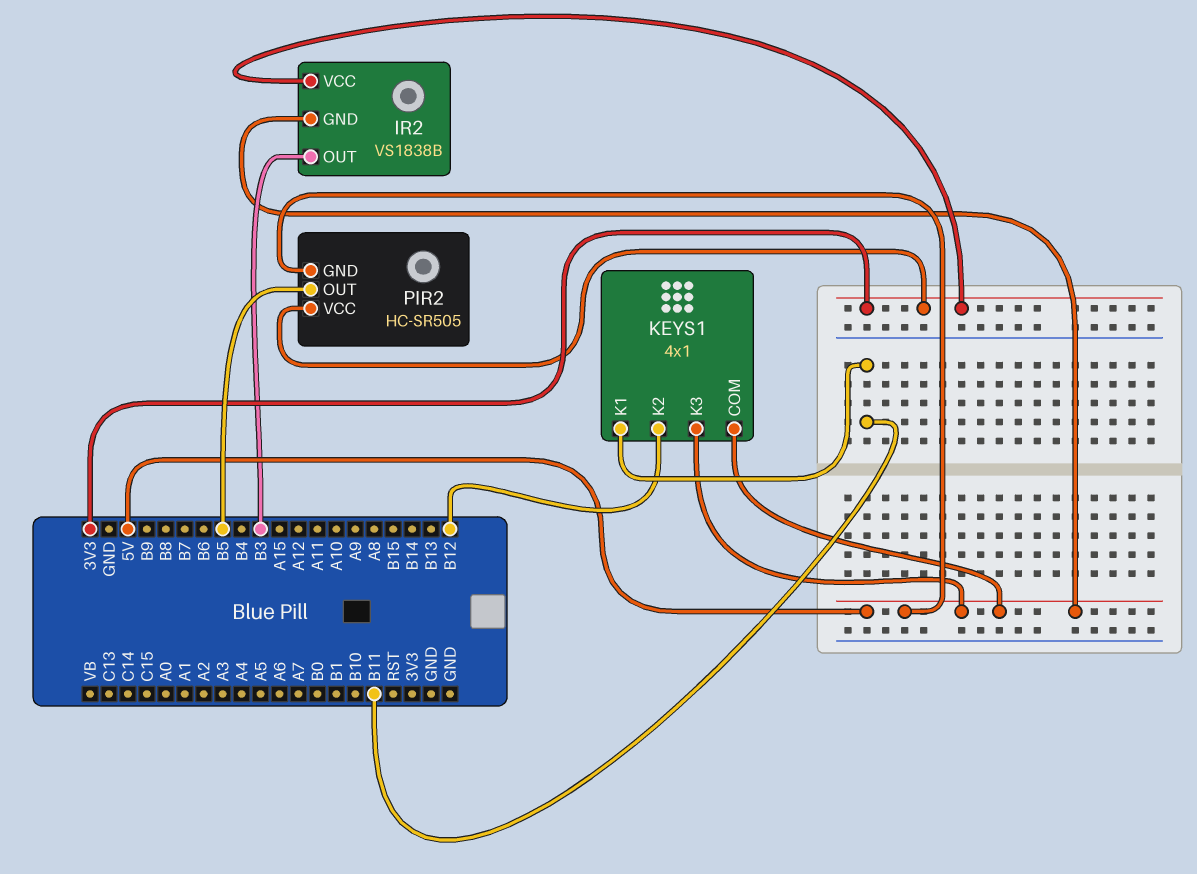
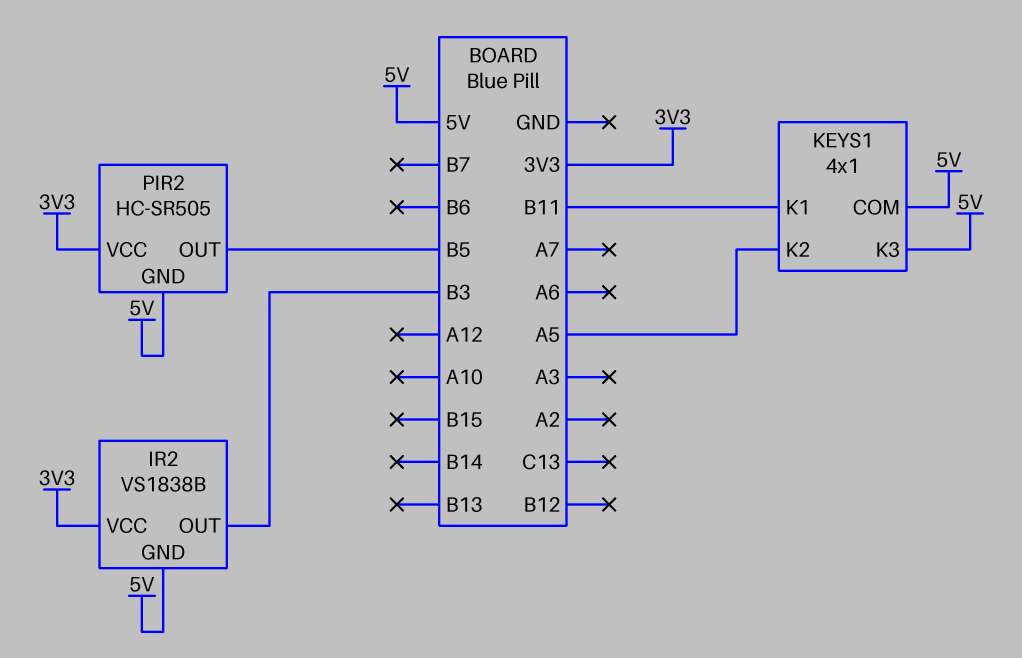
KEYS1 pin K2: B12 -> A5

